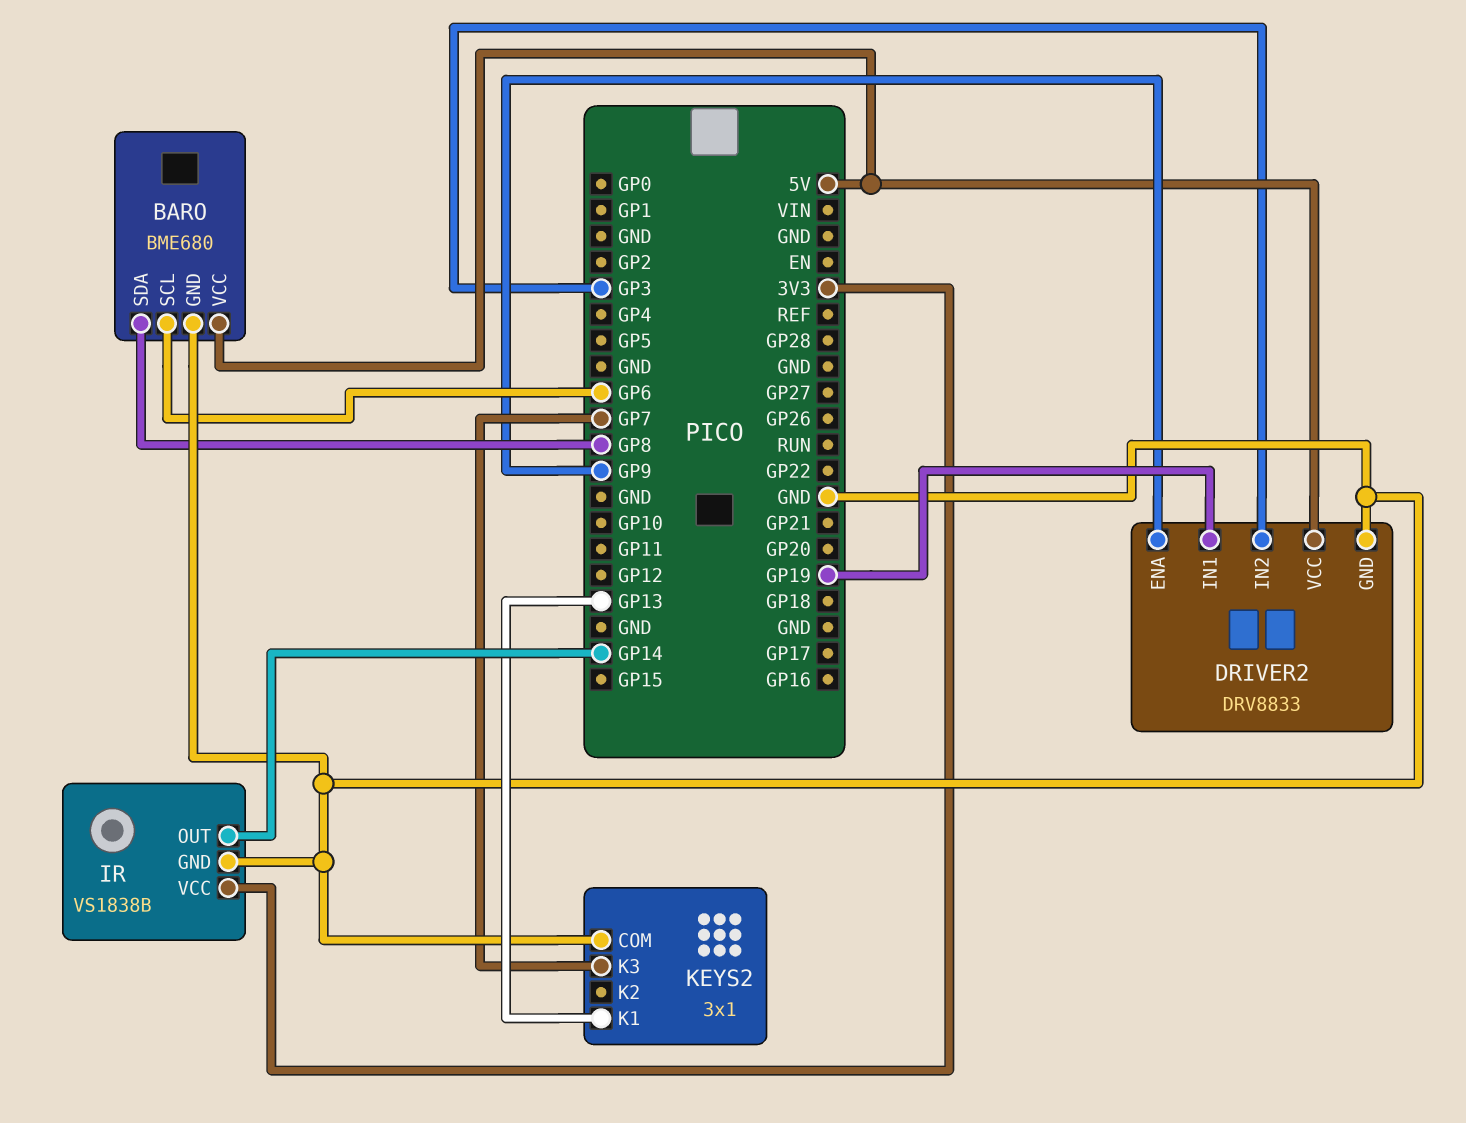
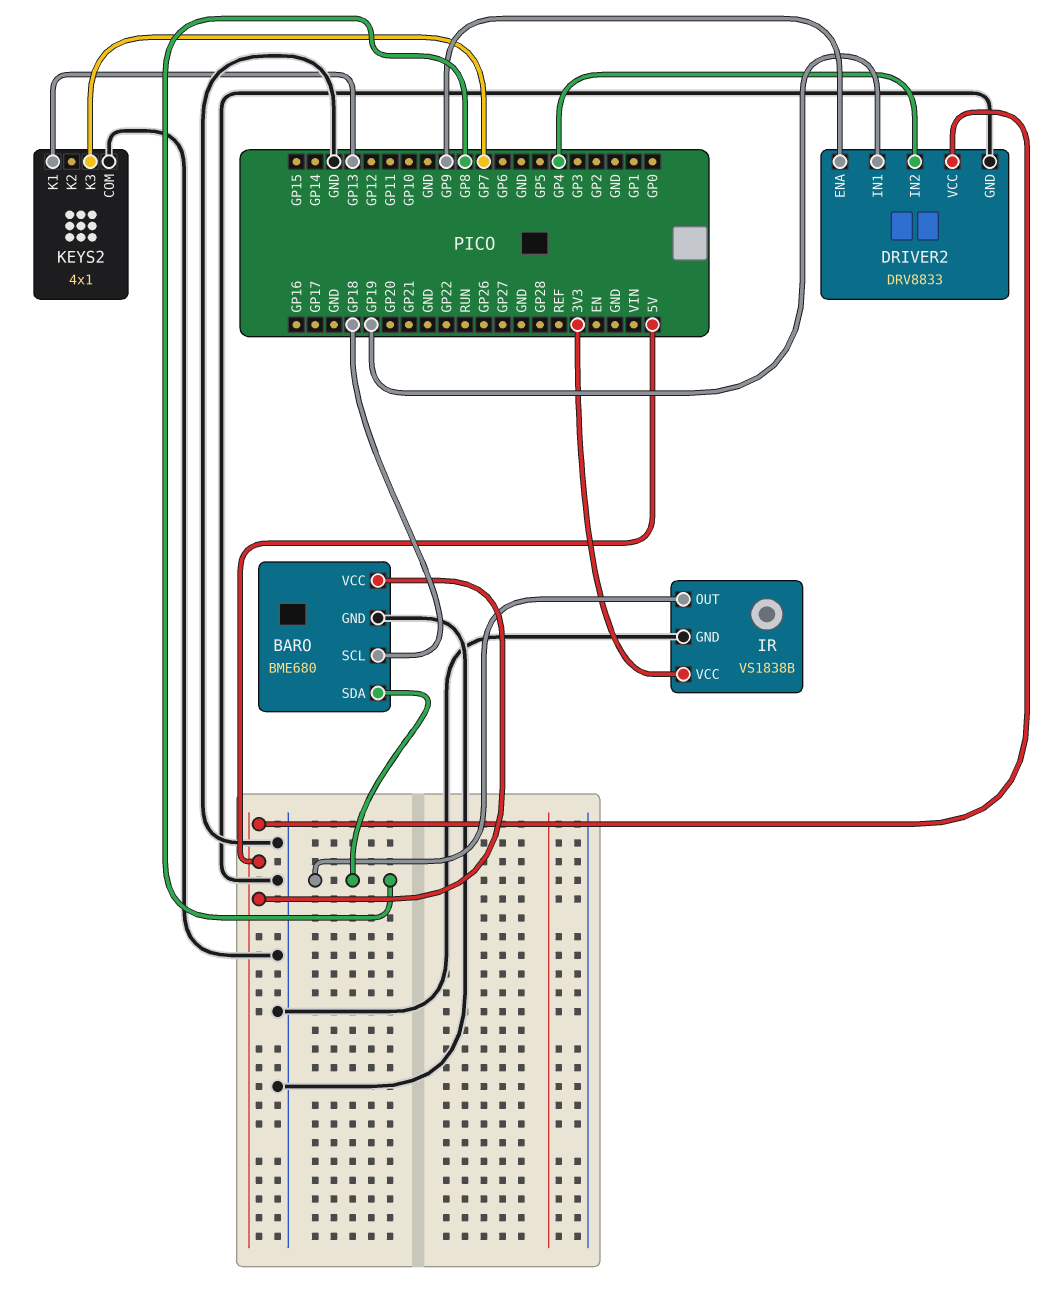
BARO pin SCL: GP6 -> GP18
DRIVER2 pin IN2: GP3 -> GP4
IR pin OUT: GP14 -> GP8
KEYS2: 3x1 -> 4x1

